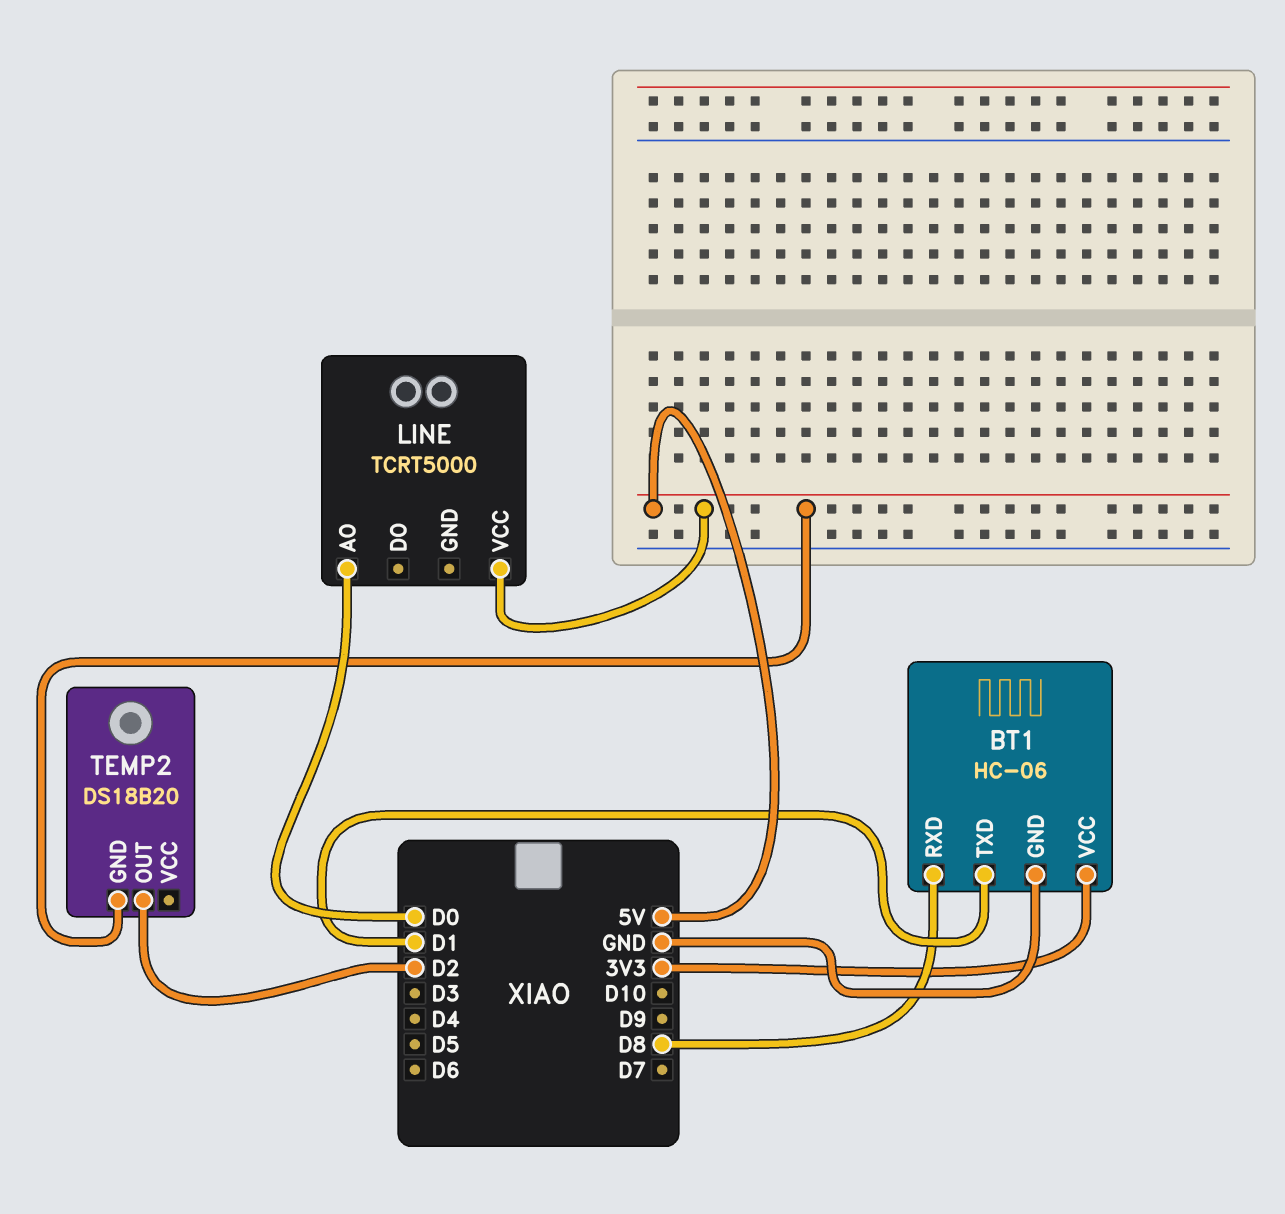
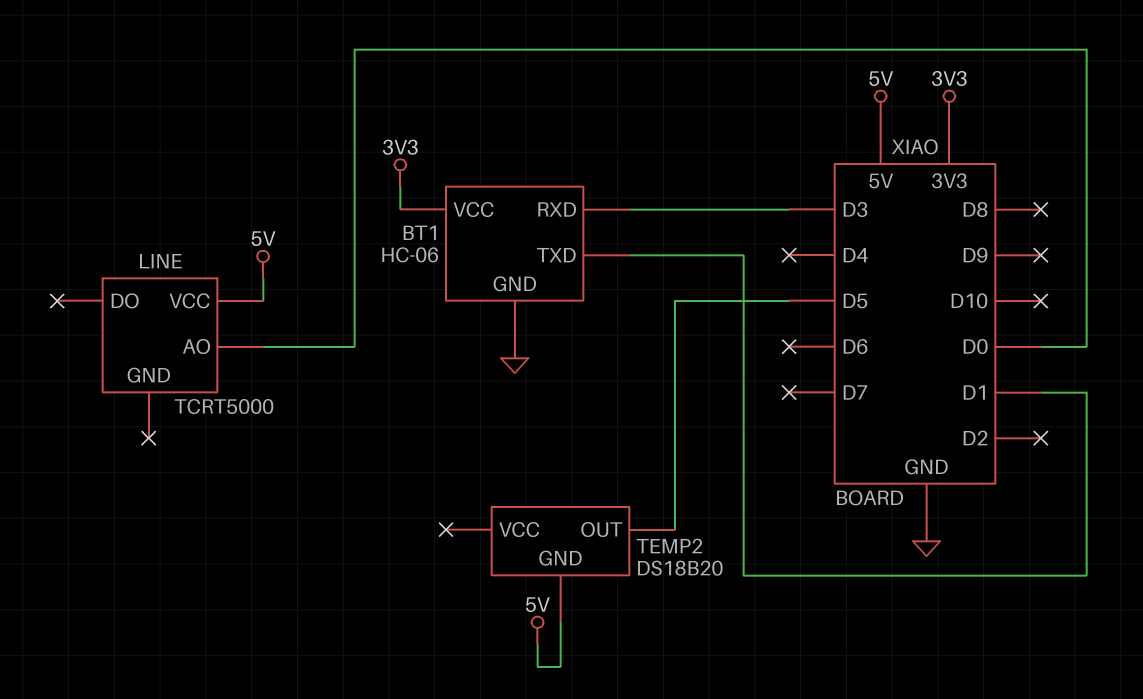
BT1 pin RXD: D8 -> D3
TEMP2 pin OUT: D2 -> D5

